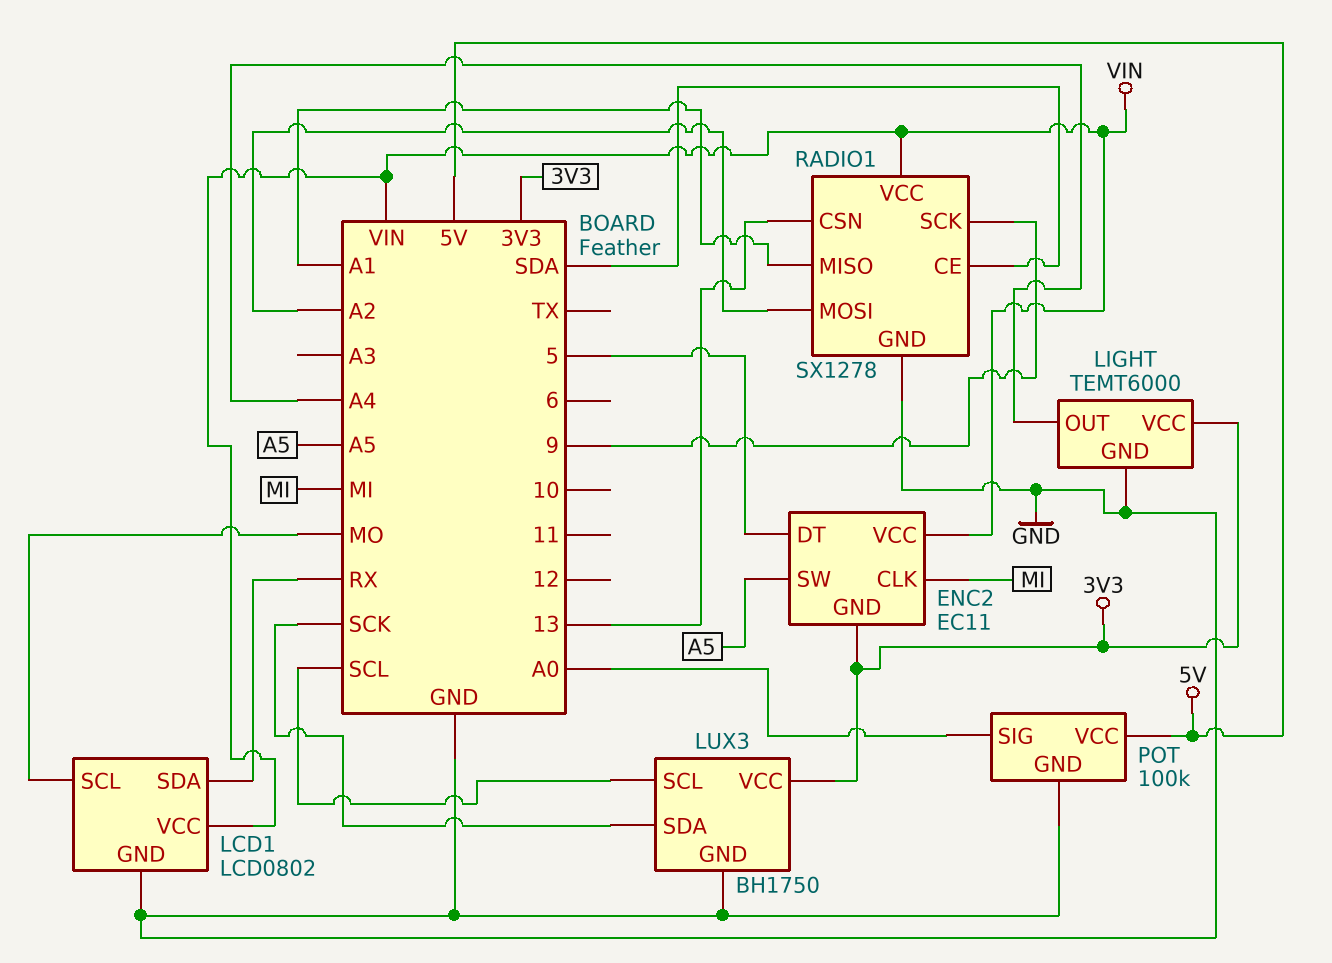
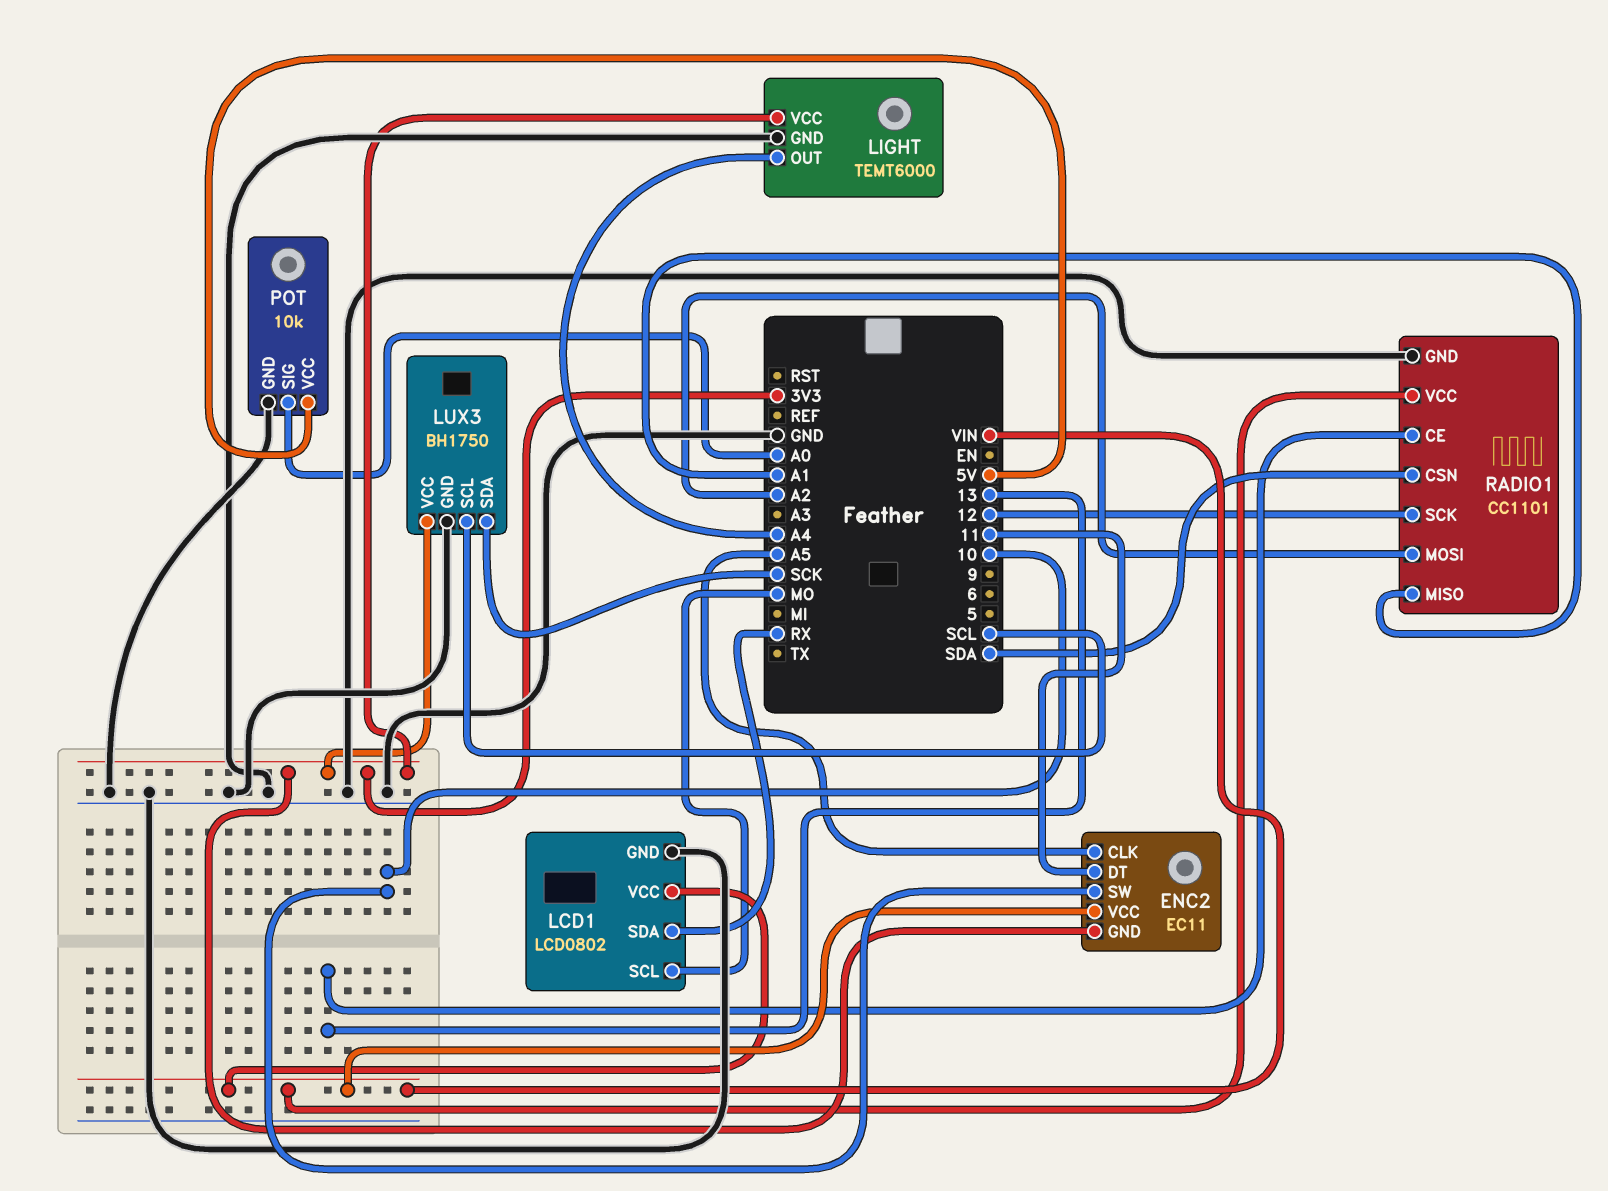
ENC2 pin CLK: MI -> A5
ENC2 pin DT: 5 -> 11
ENC2 pin SW: A5 -> 10
POT: 100k -> 10k
RADIO1: SX1278 -> CC1101
RADIO1 pin CE: SDA -> 13
RADIO1 pin CSN: 13 -> SDA
RADIO1 pin SCK: 9 -> 12

